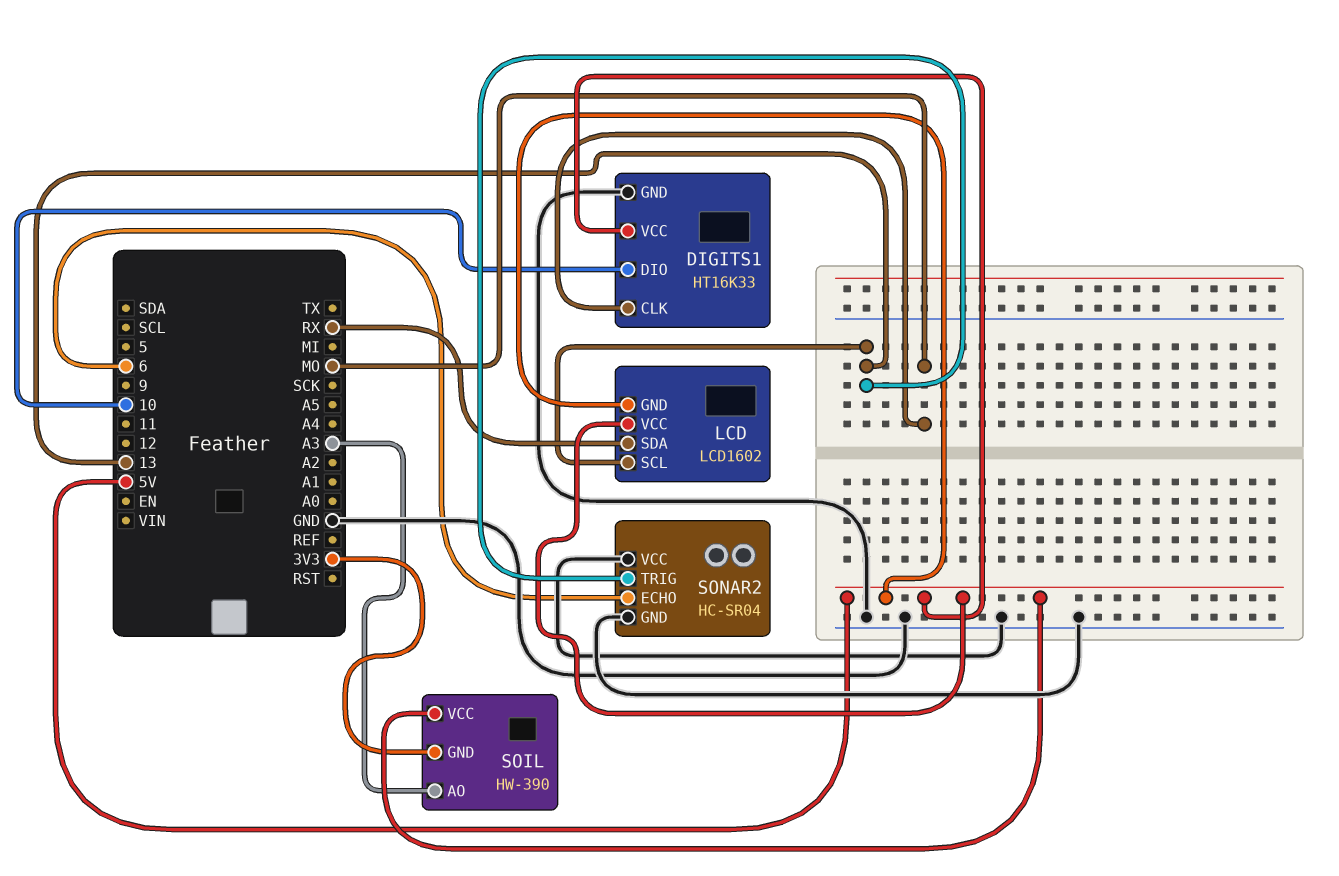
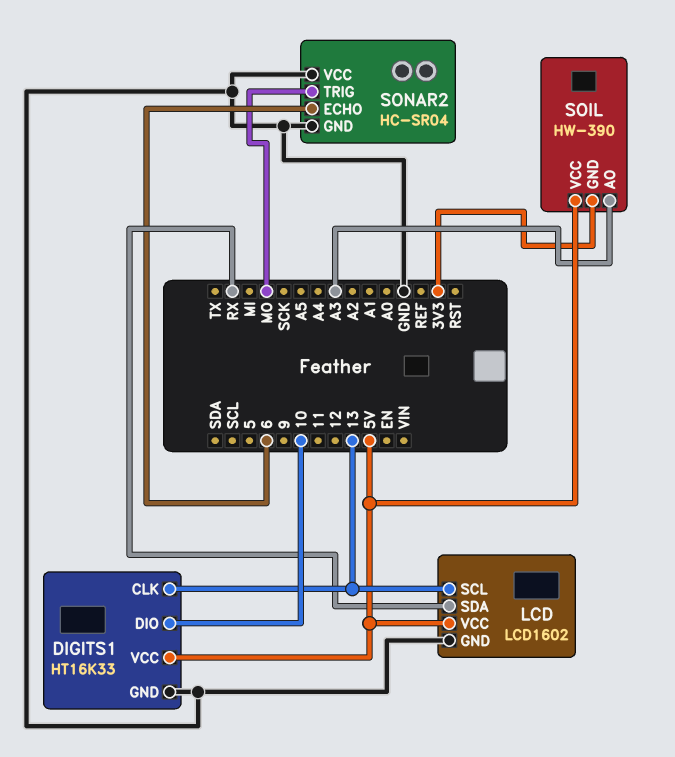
DIGITS1 pin CLK: MO -> 13
LCD pin GND: 5V -> GND
SONAR2 pin TRIG: 13 -> MO

